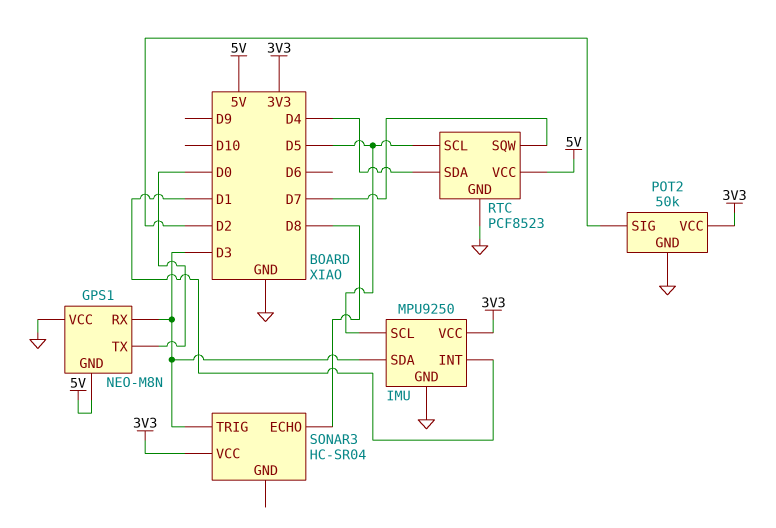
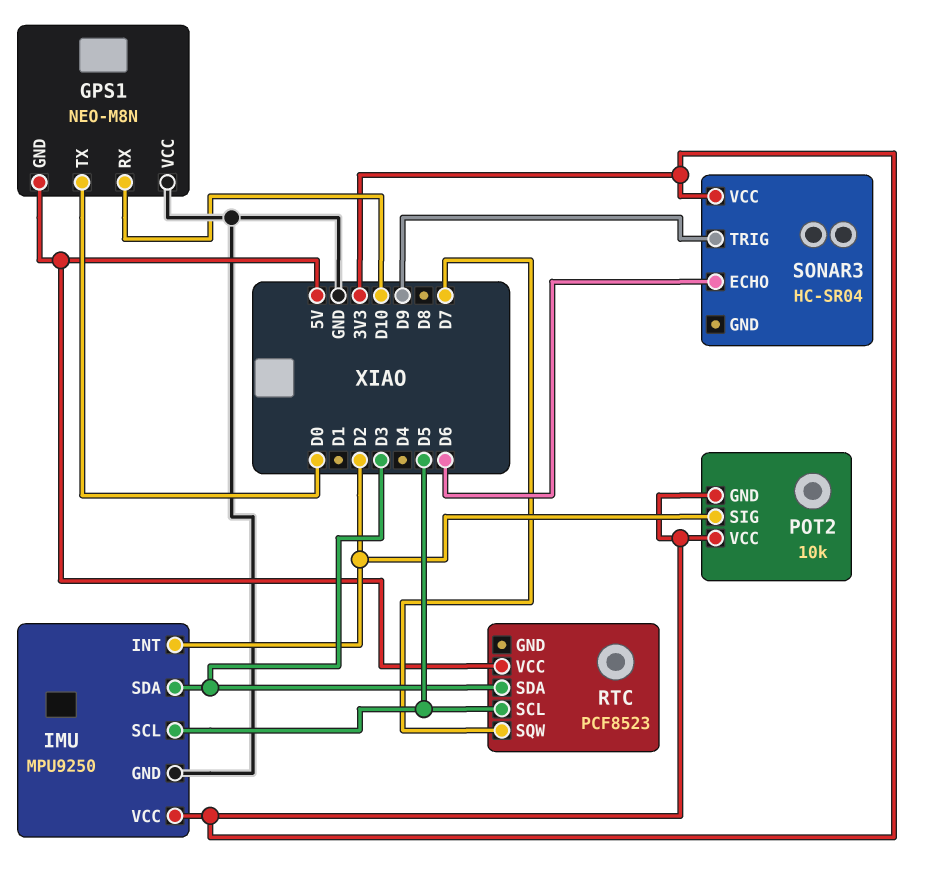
GPS1 pin RX: D3 -> D10
IMU pin INT: D1 -> D2
POT2: 50k -> 10k
POT2 pin GND: GND -> 3V3
RTC pin GND: GND -> none
RTC pin SDA: D4 -> D3
SONAR3 pin ECHO: D8 -> D6
SONAR3 pin TRIG: D3 -> D9

